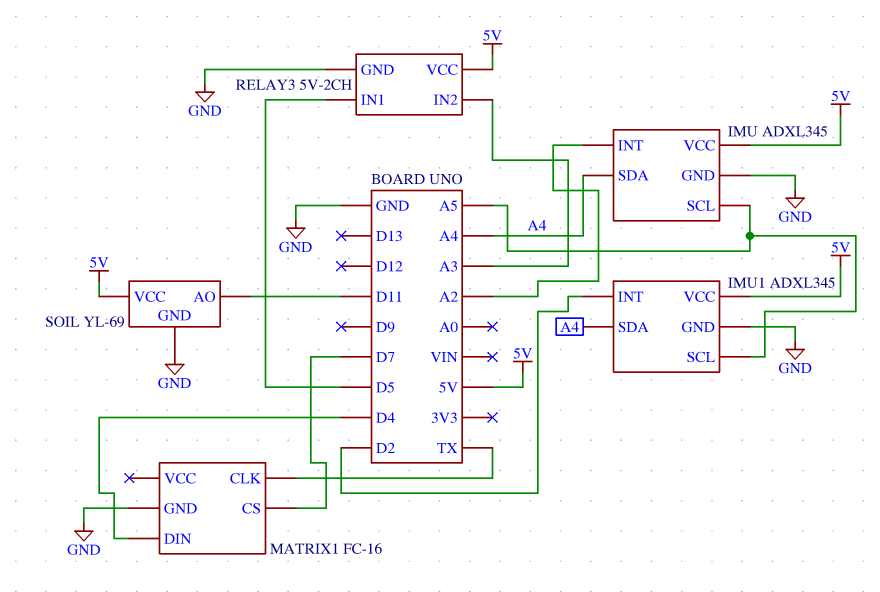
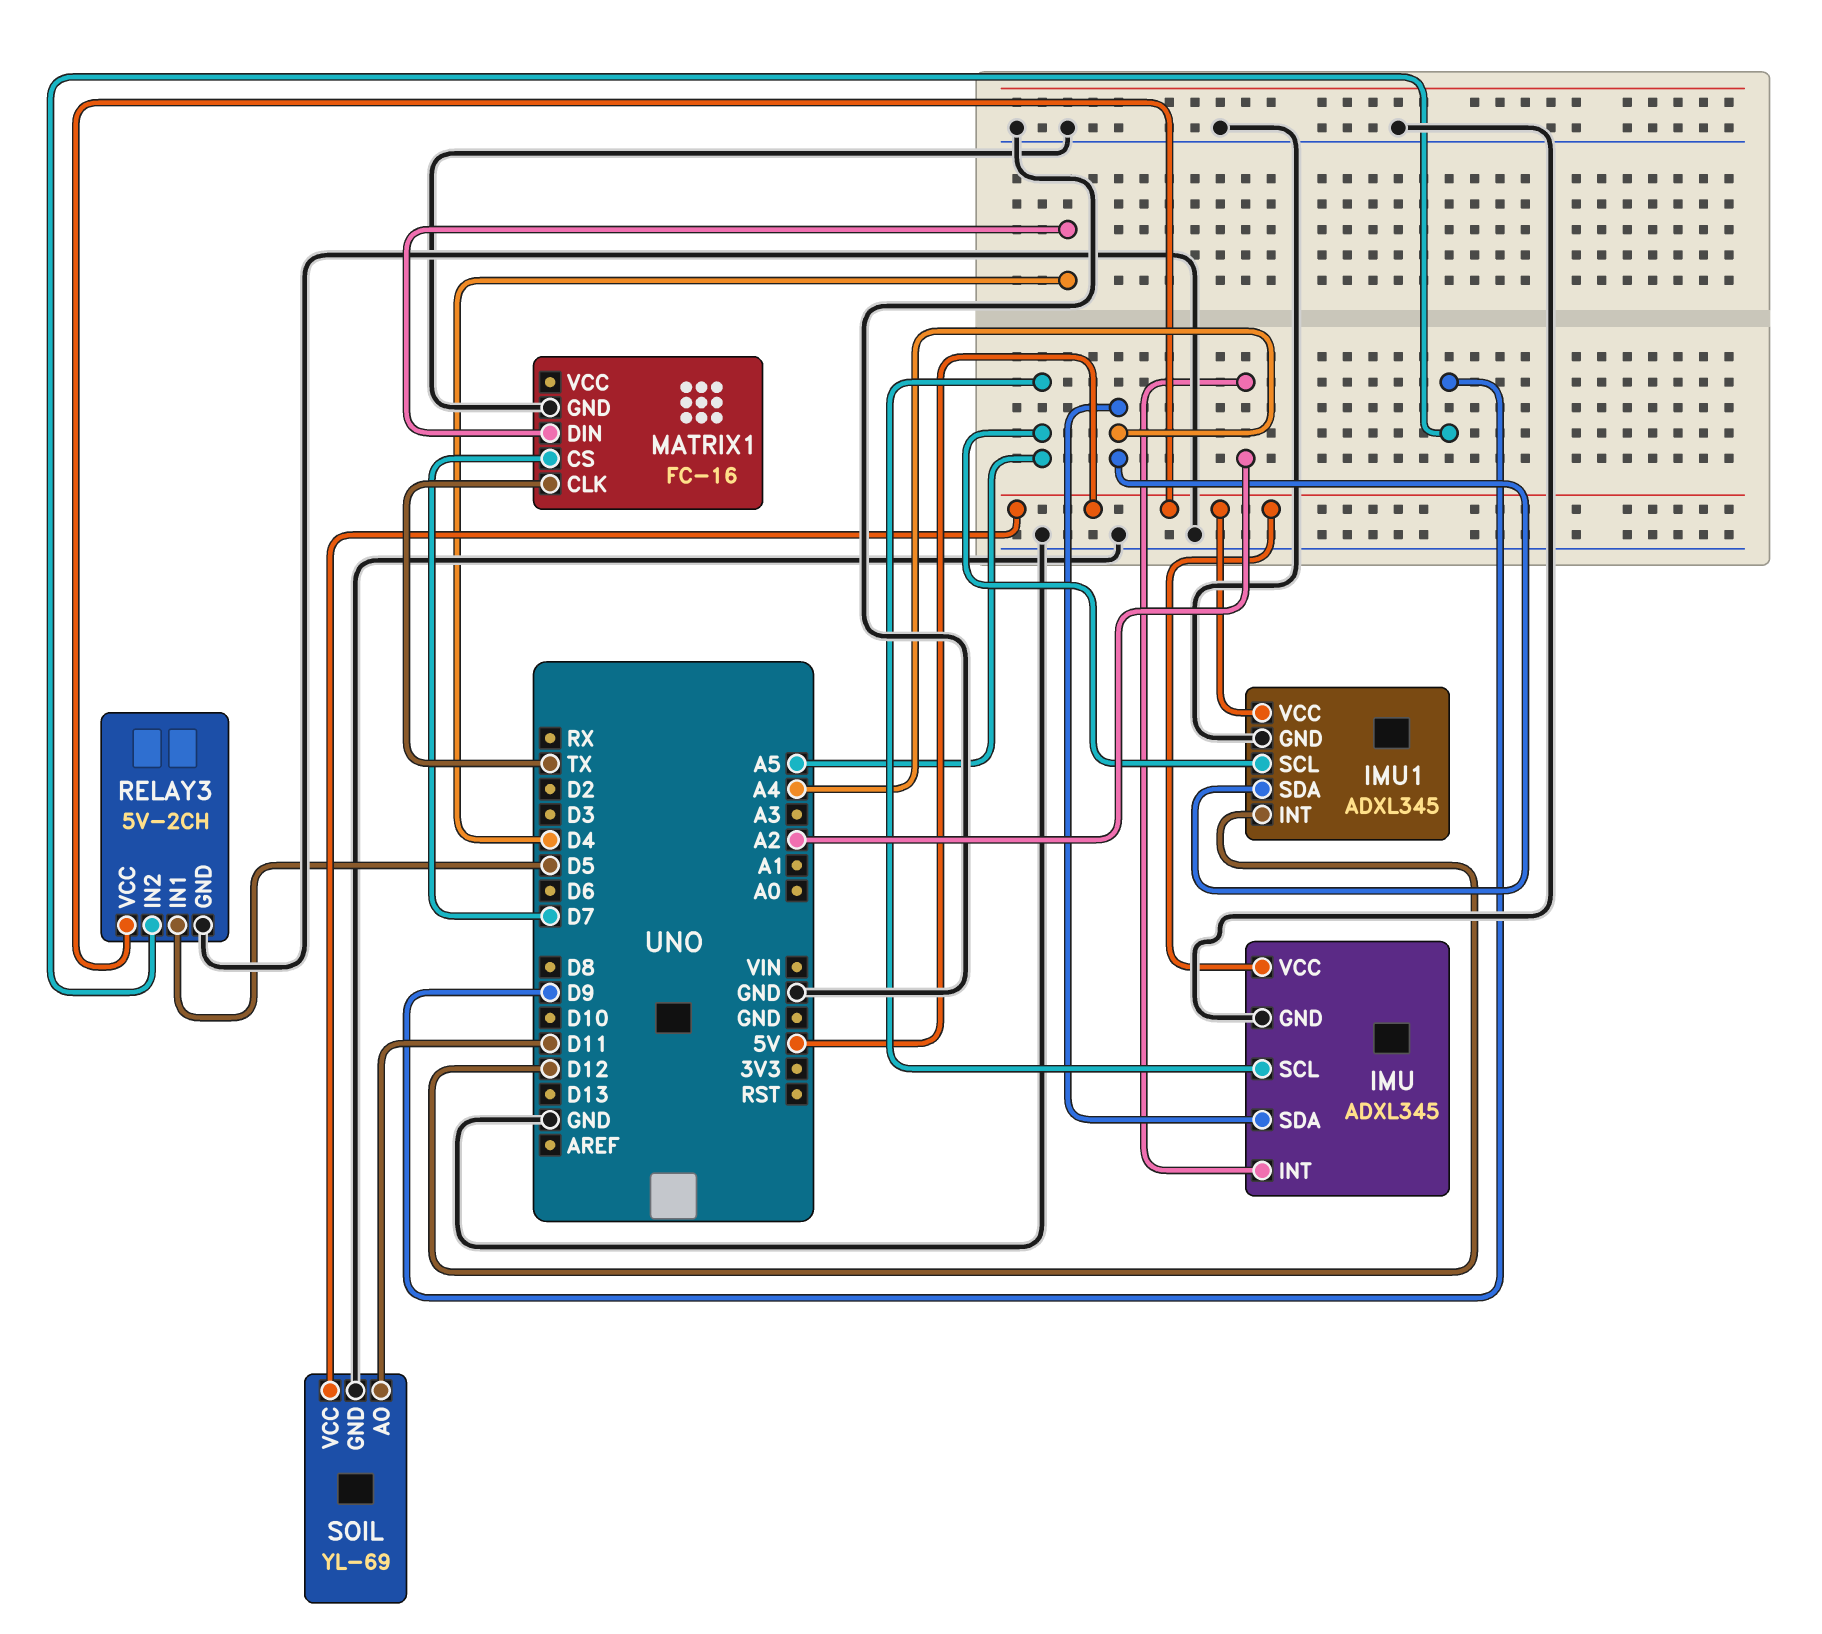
IMU1 pin INT: D2 -> D12
RELAY3 pin IN2: A3 -> D9

